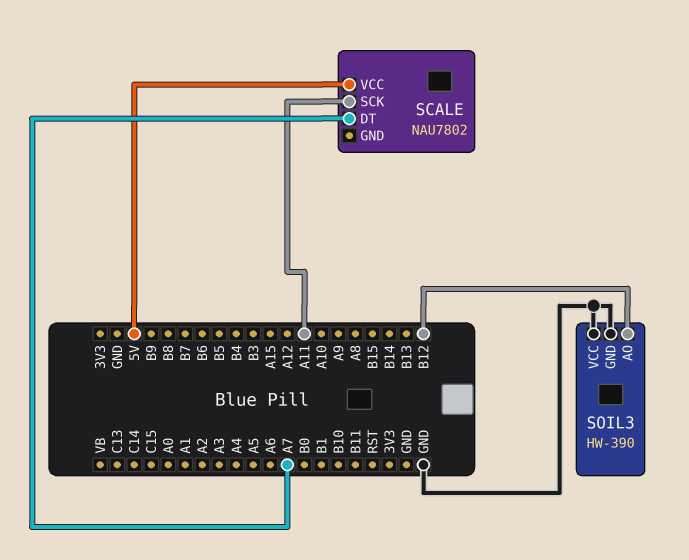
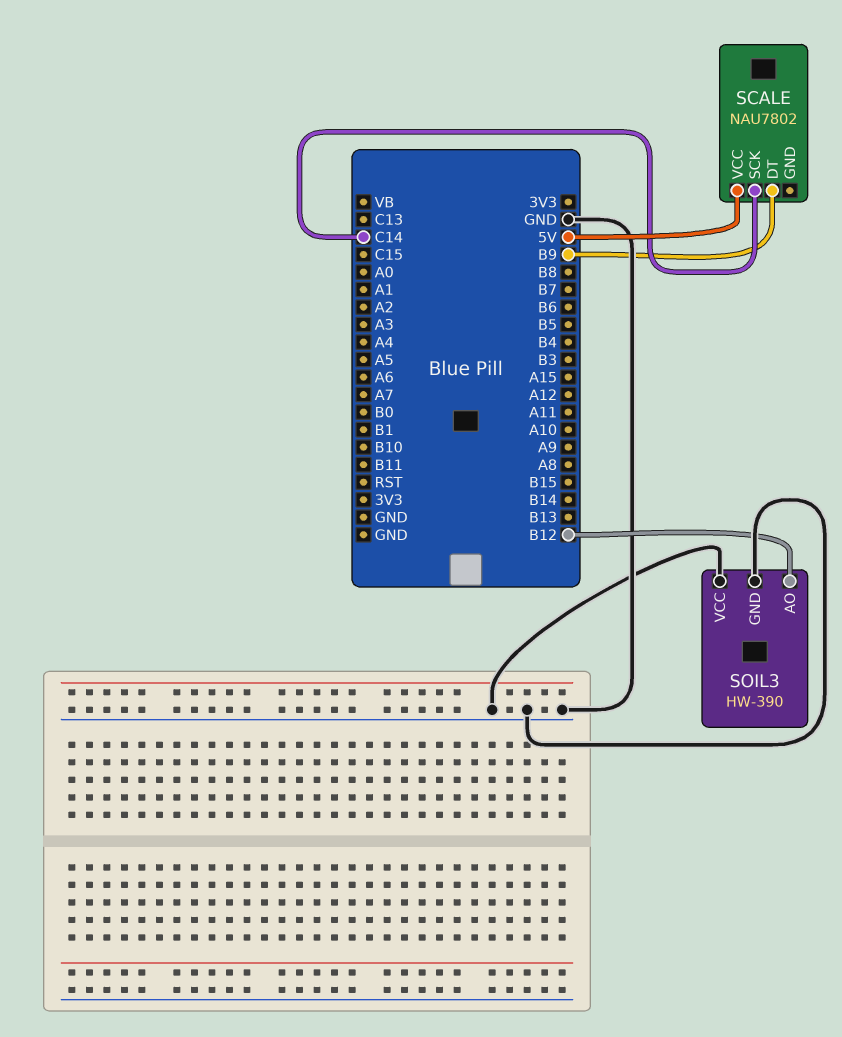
SCALE pin DT: A7 -> B9
SCALE pin SCK: A11 -> C14

